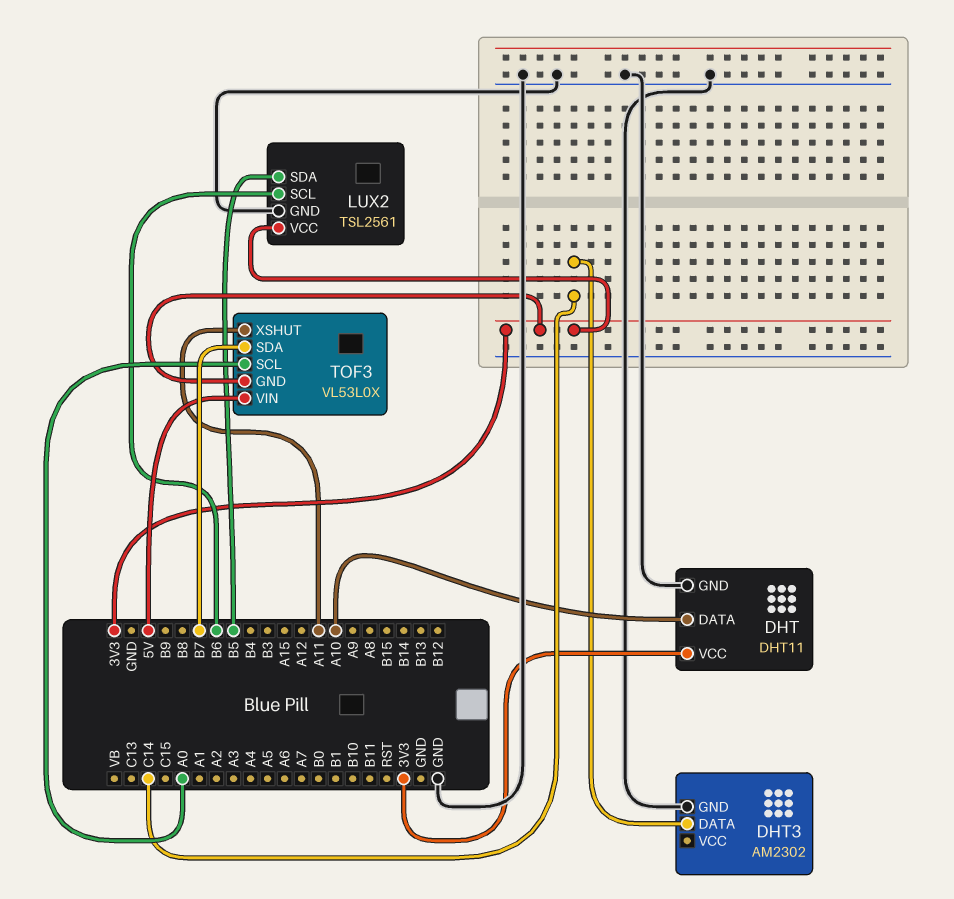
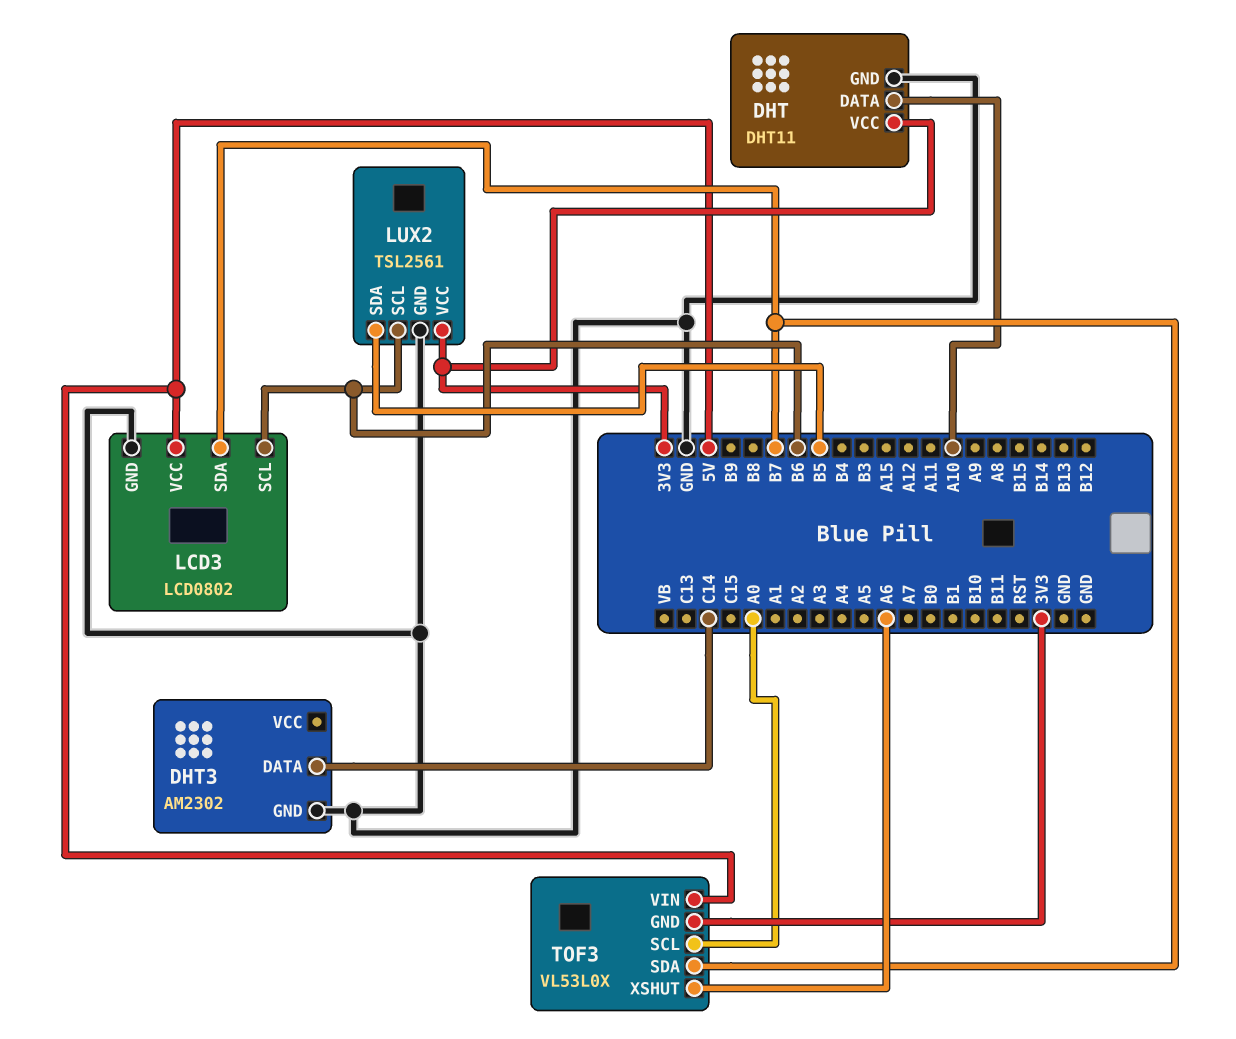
LCD3: none -> LCD0802
LCD3 pin GND: none -> GND
LCD3 pin SCL: none -> B6
LCD3 pin SDA: none -> B7
LCD3 pin VCC: none -> 5V
TOF3 pin XSHUT: A11 -> A6

